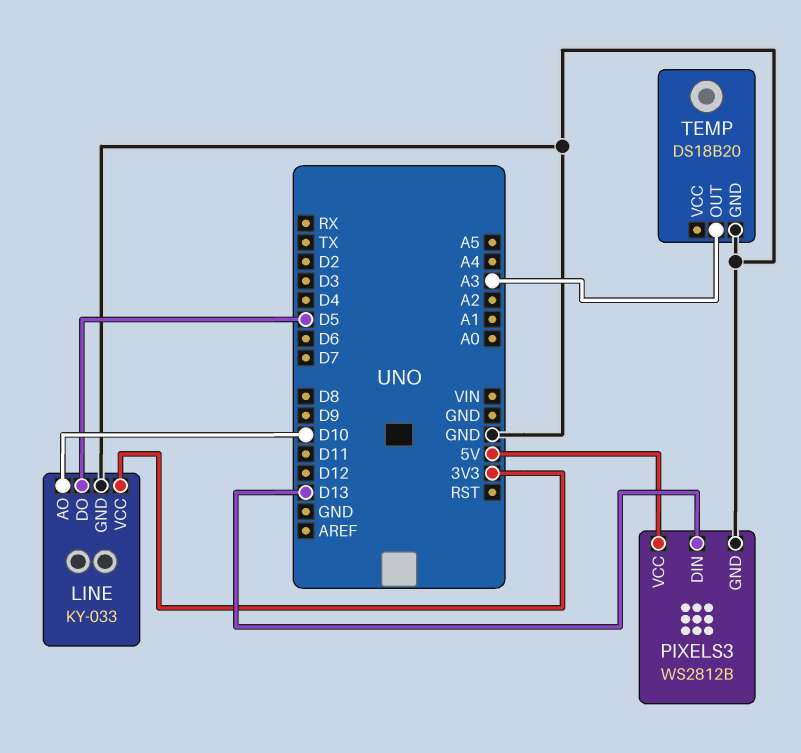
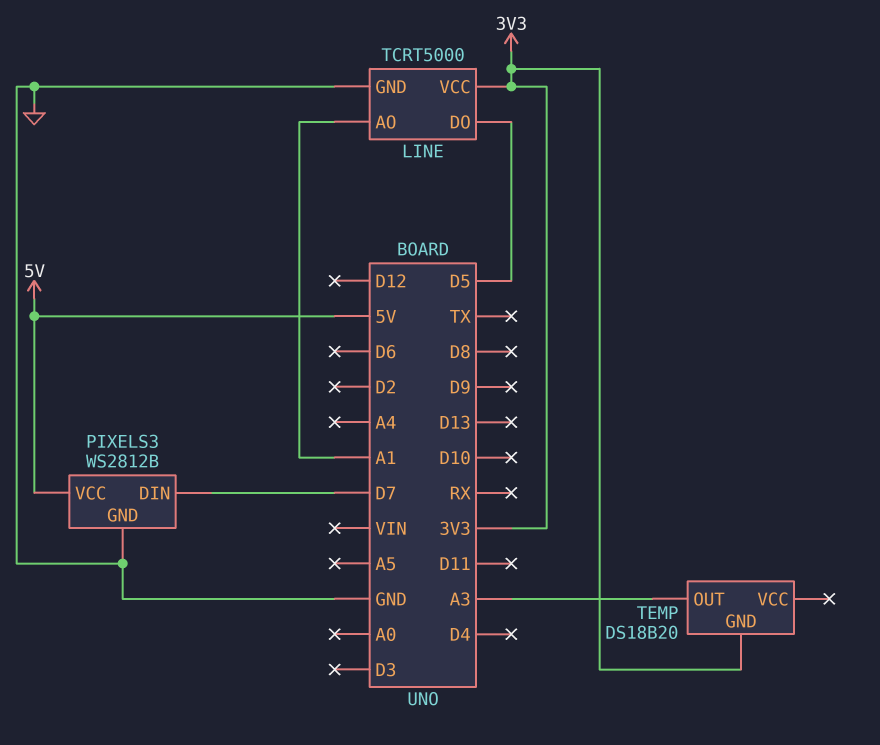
LINE: KY-033 -> TCRT5000
LINE pin AO: D10 -> A1
PIXELS3 pin DIN: D13 -> D7
TEMP pin GND: GND -> 3V3

